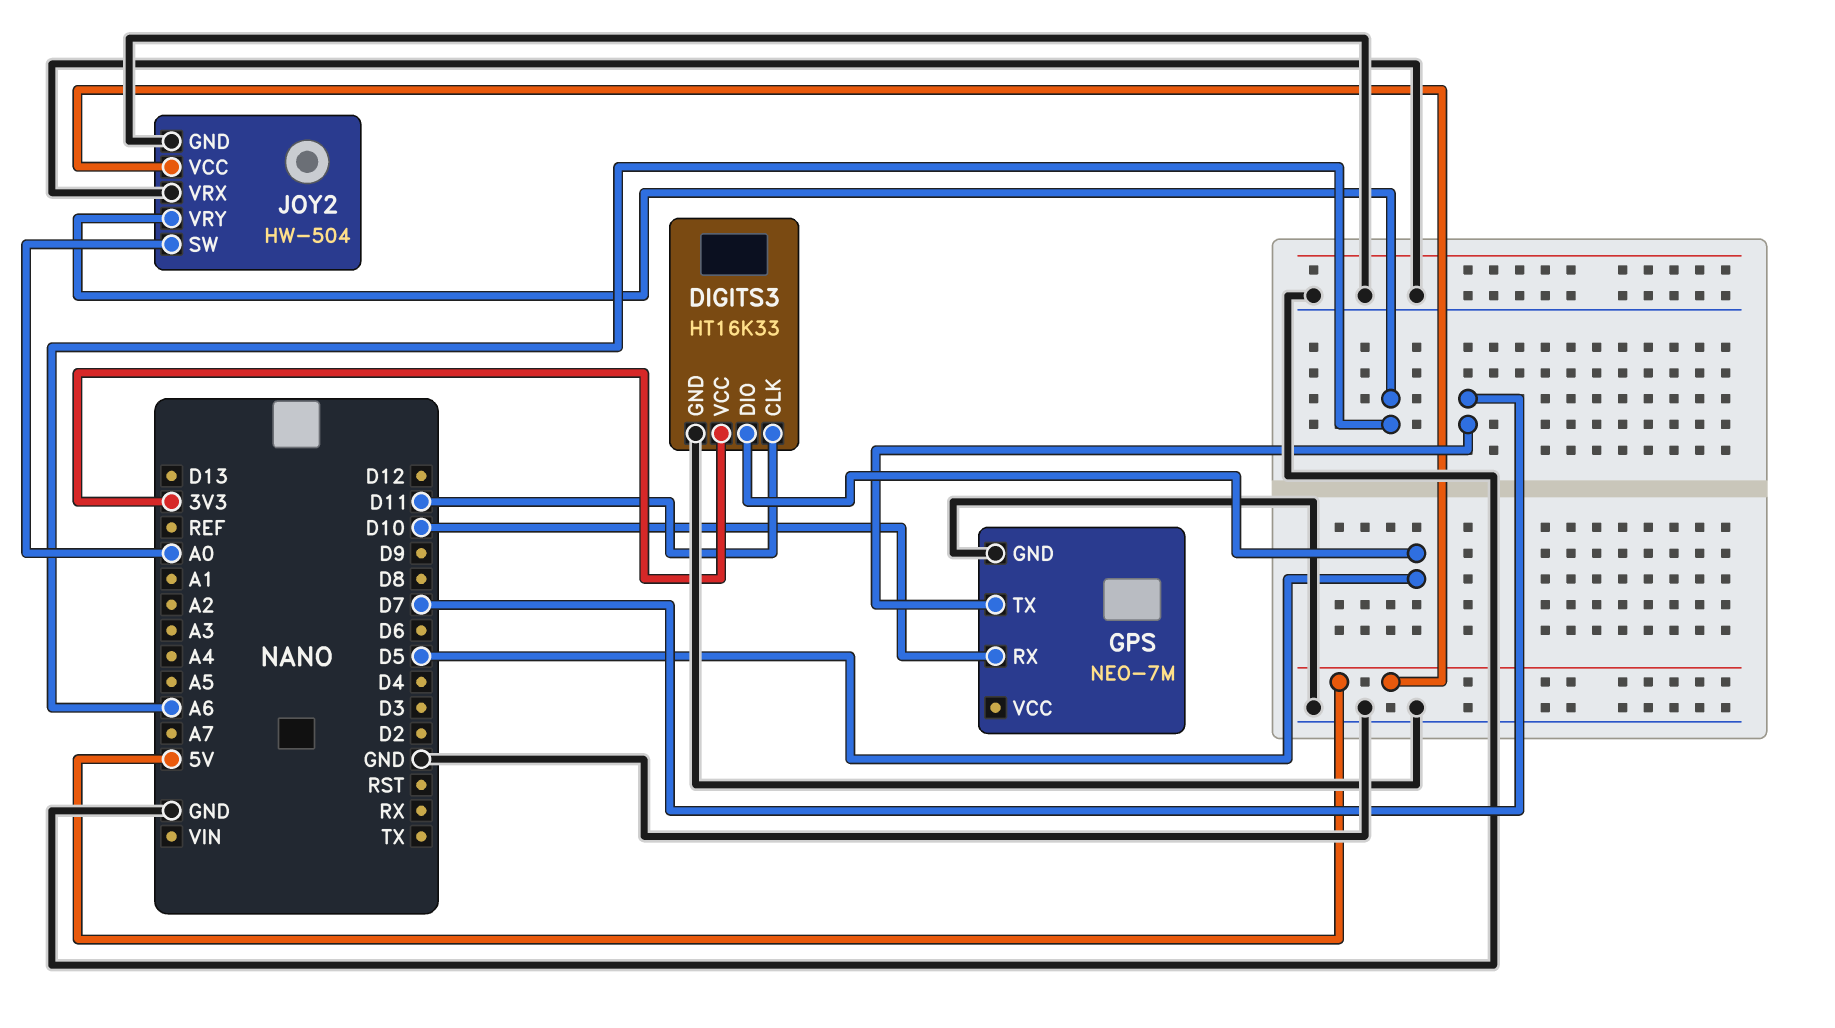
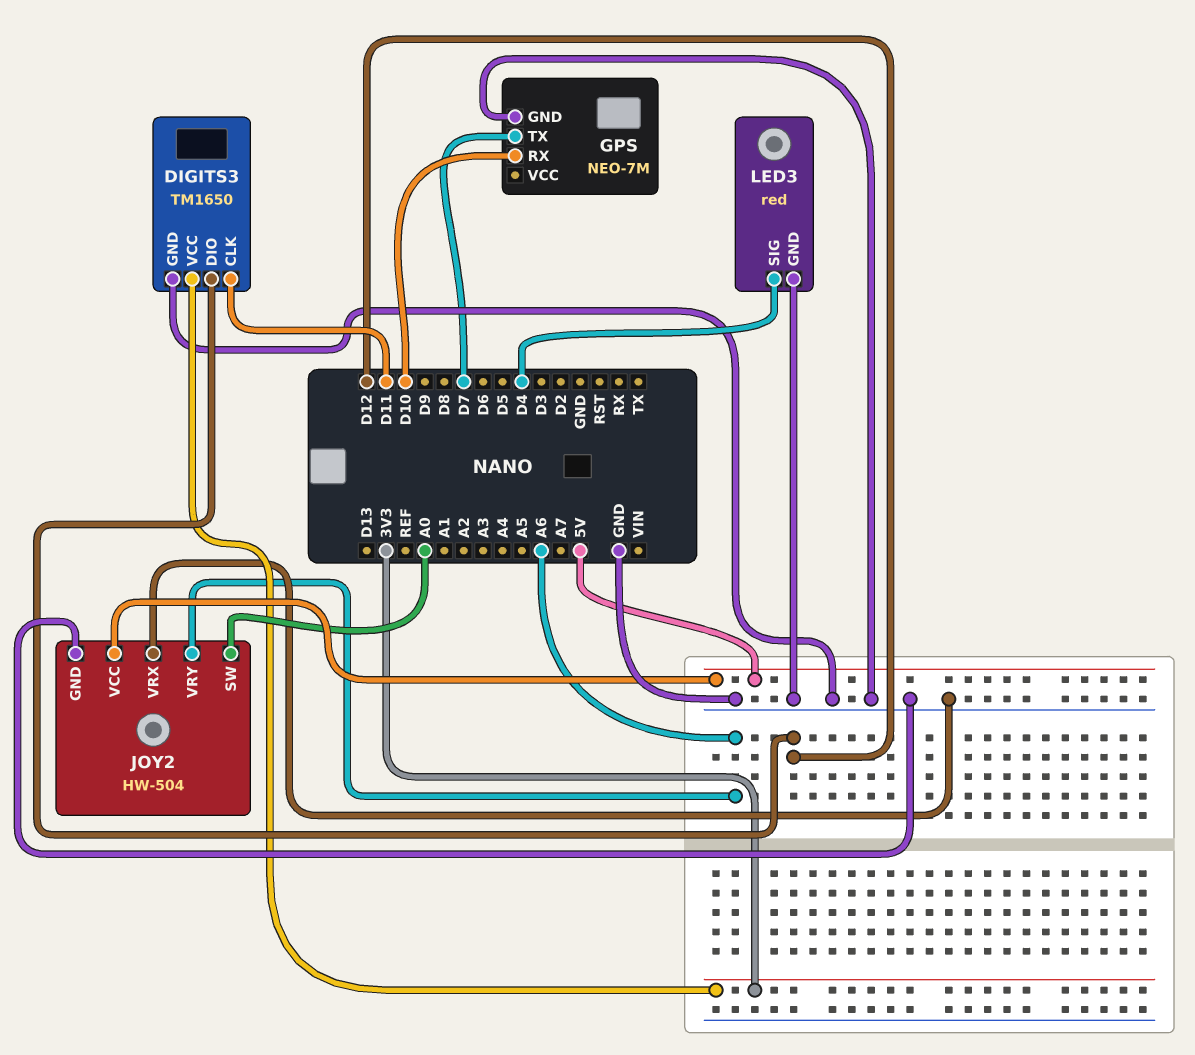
DIGITS3: HT16K33 -> TM1650
DIGITS3 pin DIO: D5 -> D12
LED3: none -> red
LED3 pin GND: none -> GND
LED3 pin SIG: none -> D4

